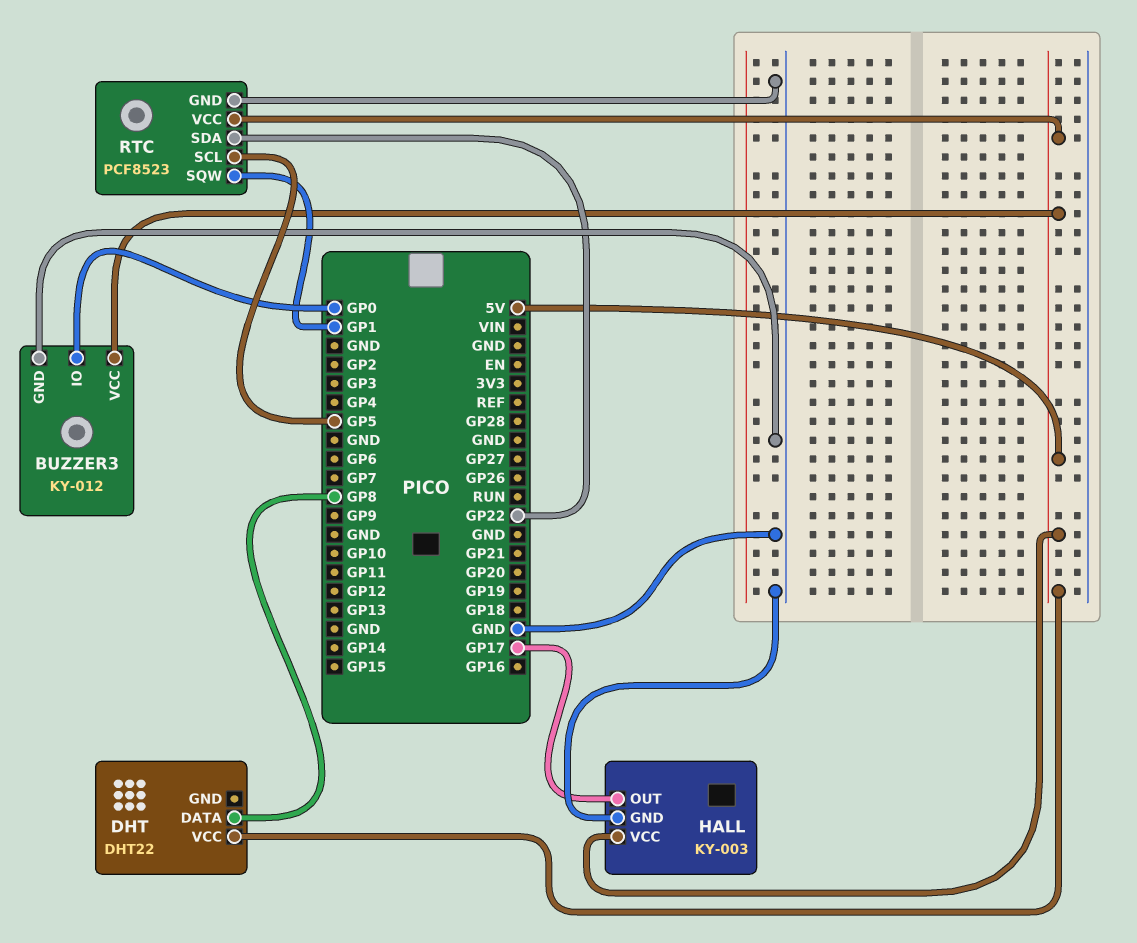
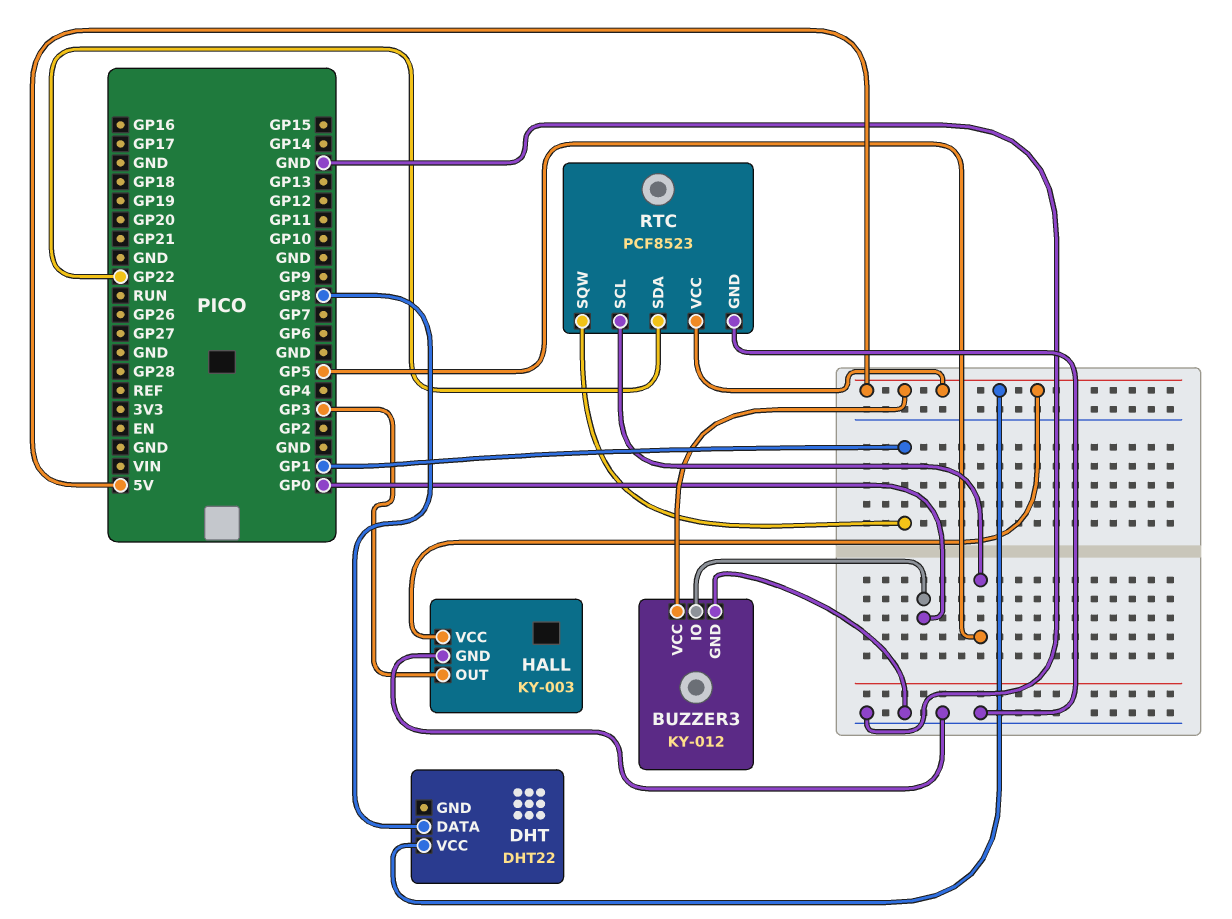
HALL pin OUT: GP17 -> GP3

